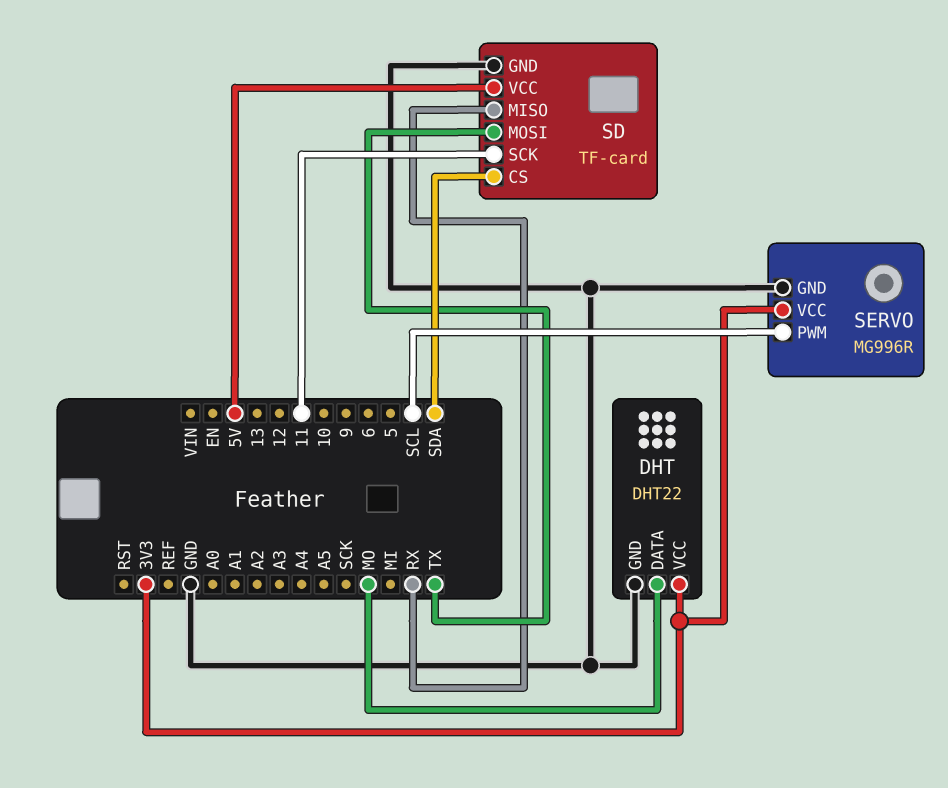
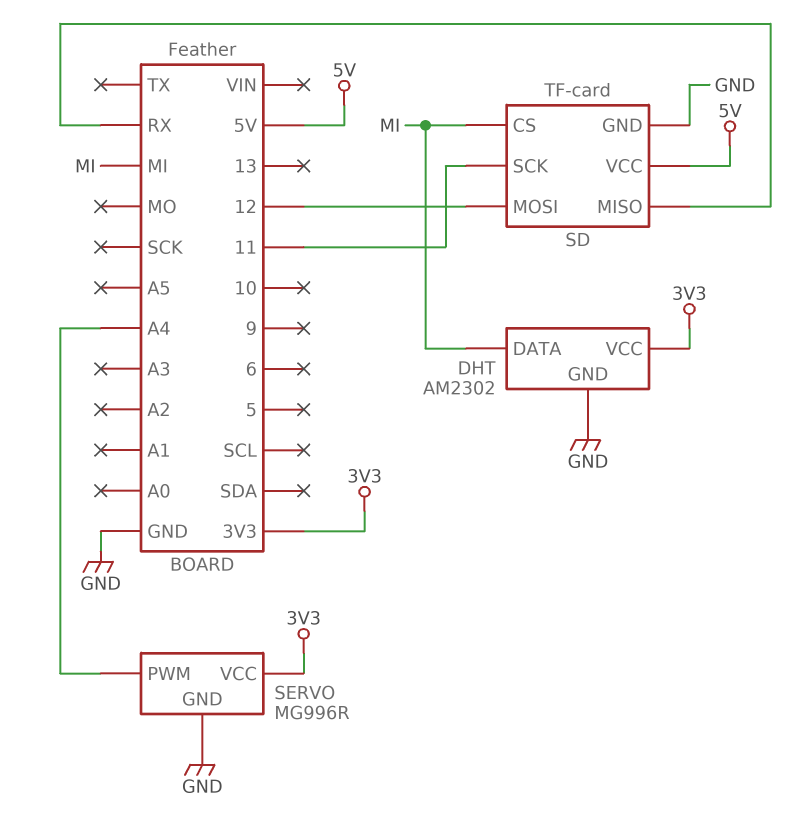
DHT: DHT22 -> AM2302
DHT pin DATA: MO -> MI
SD pin CS: SDA -> MI
SD pin MOSI: TX -> 12
SERVO pin PWM: SCL -> A4

